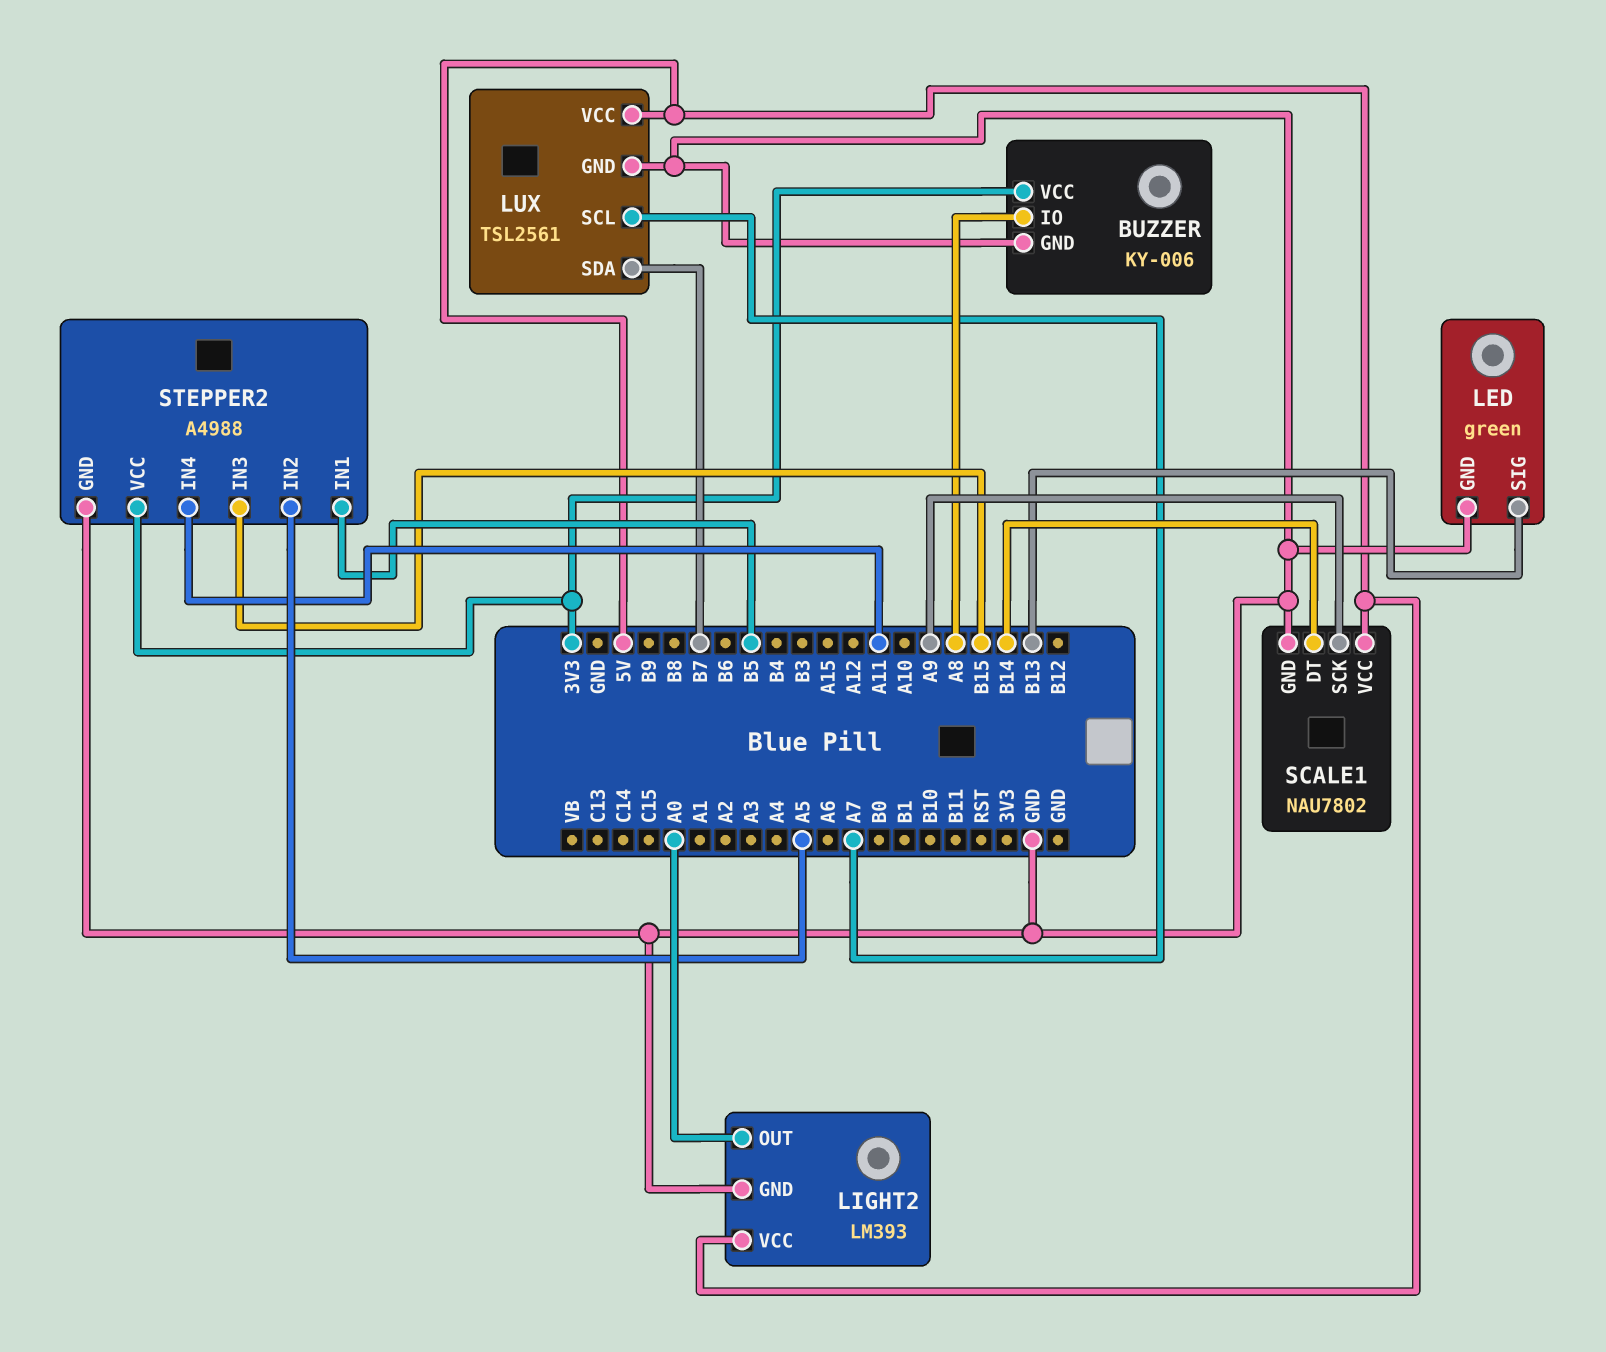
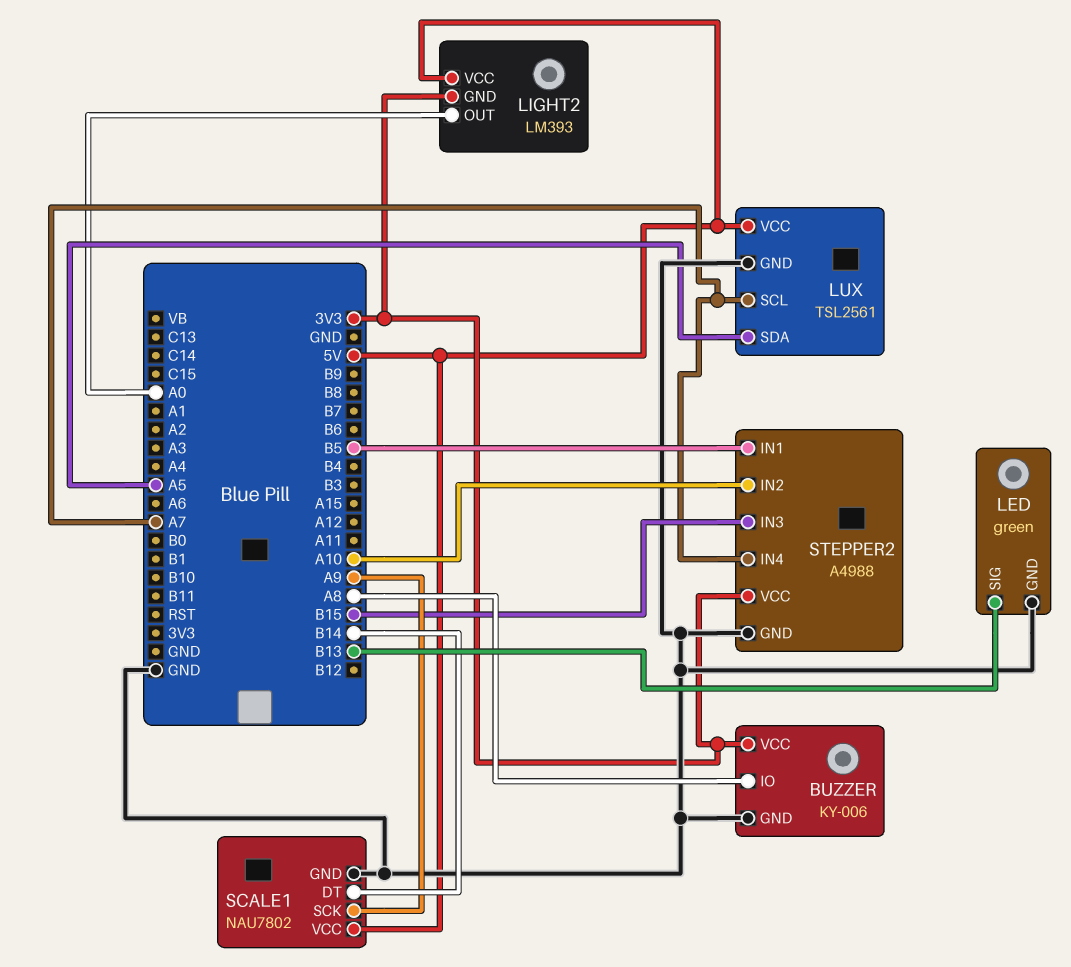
LIGHT2 pin GND: GND -> 3V3
LUX pin SDA: B7 -> A5
STEPPER2 pin IN2: A5 -> A10
STEPPER2 pin IN4: A11 -> A7

